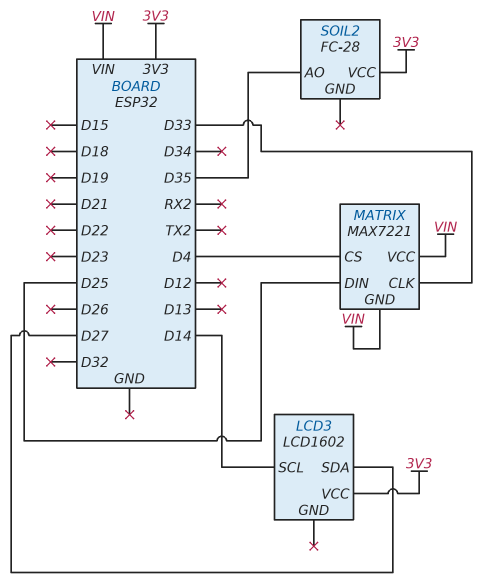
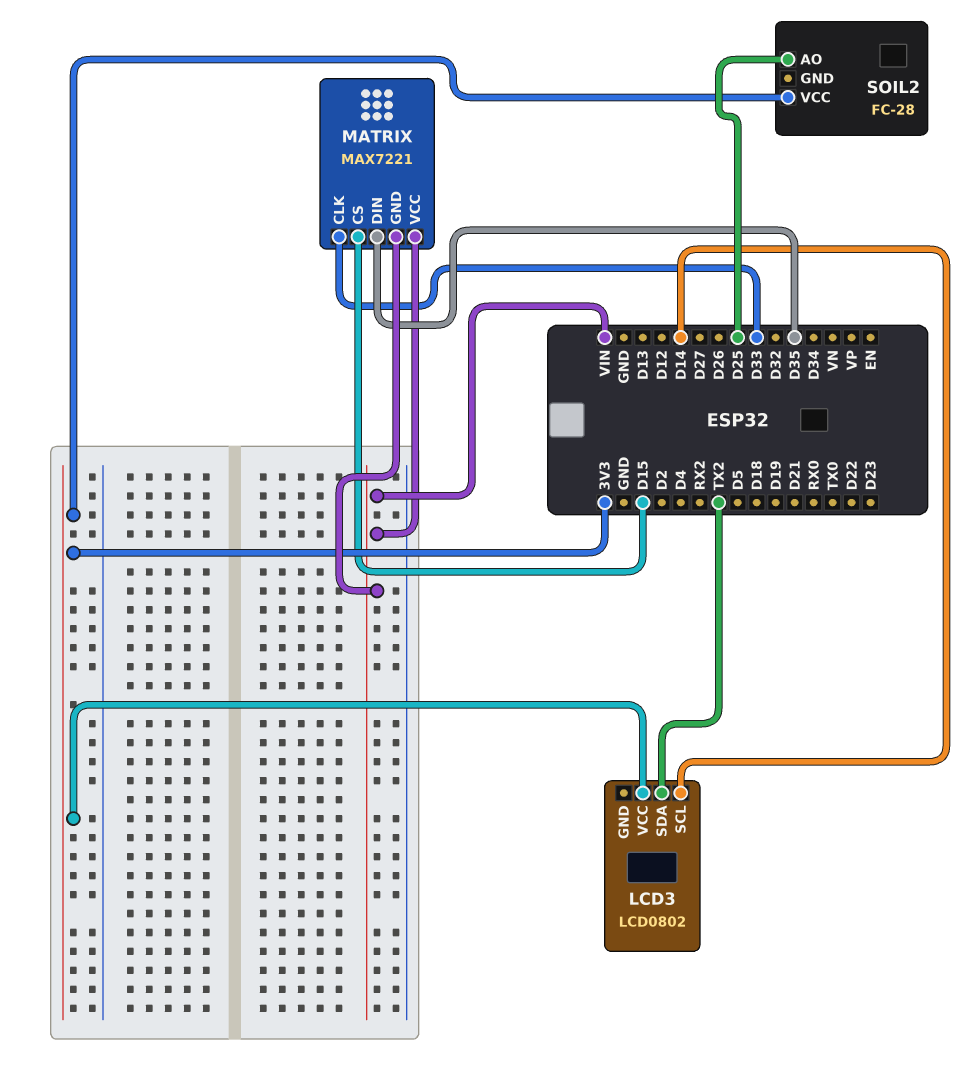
LCD3: LCD1602 -> LCD0802
LCD3 pin SDA: D27 -> TX2
MATRIX pin CS: D4 -> D15
MATRIX pin DIN: D25 -> D35
SOIL2 pin AO: D35 -> D25

